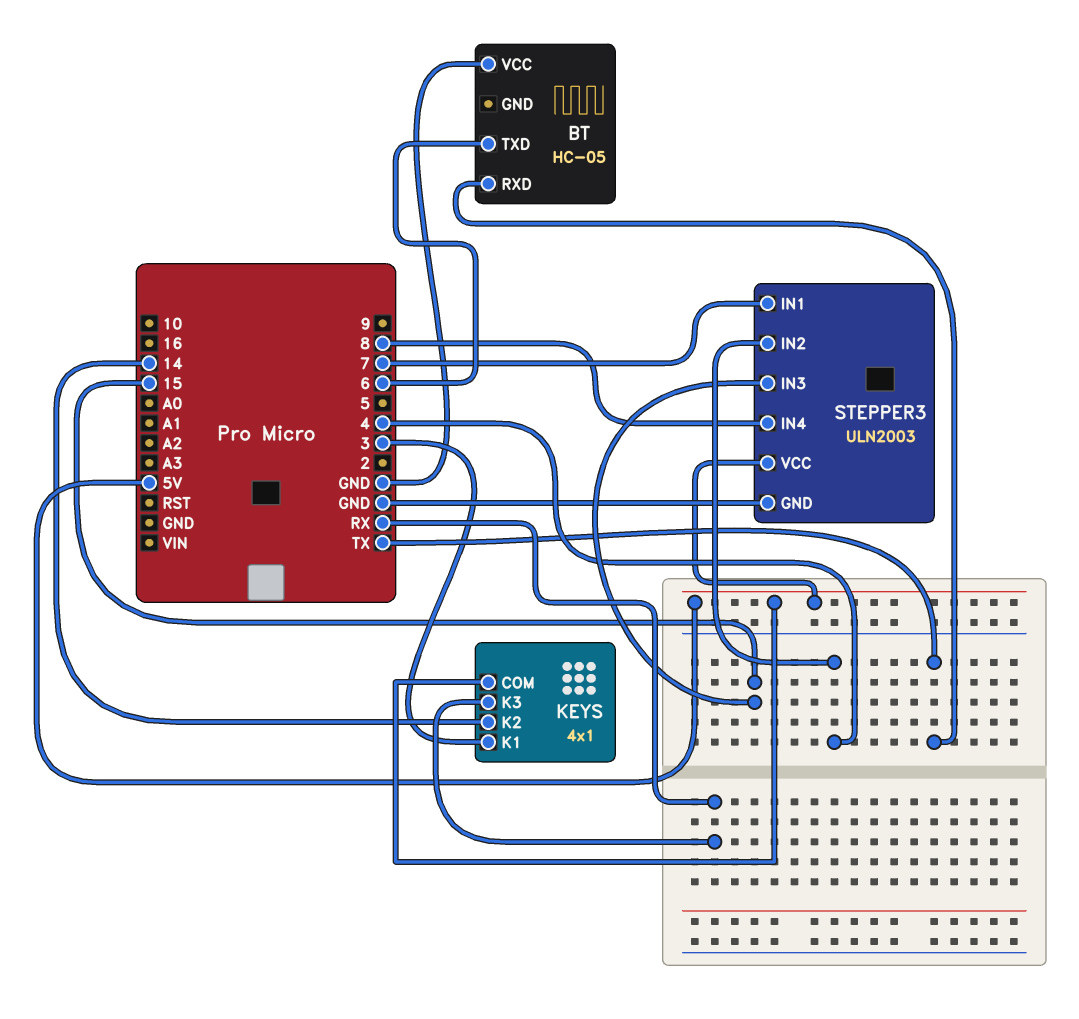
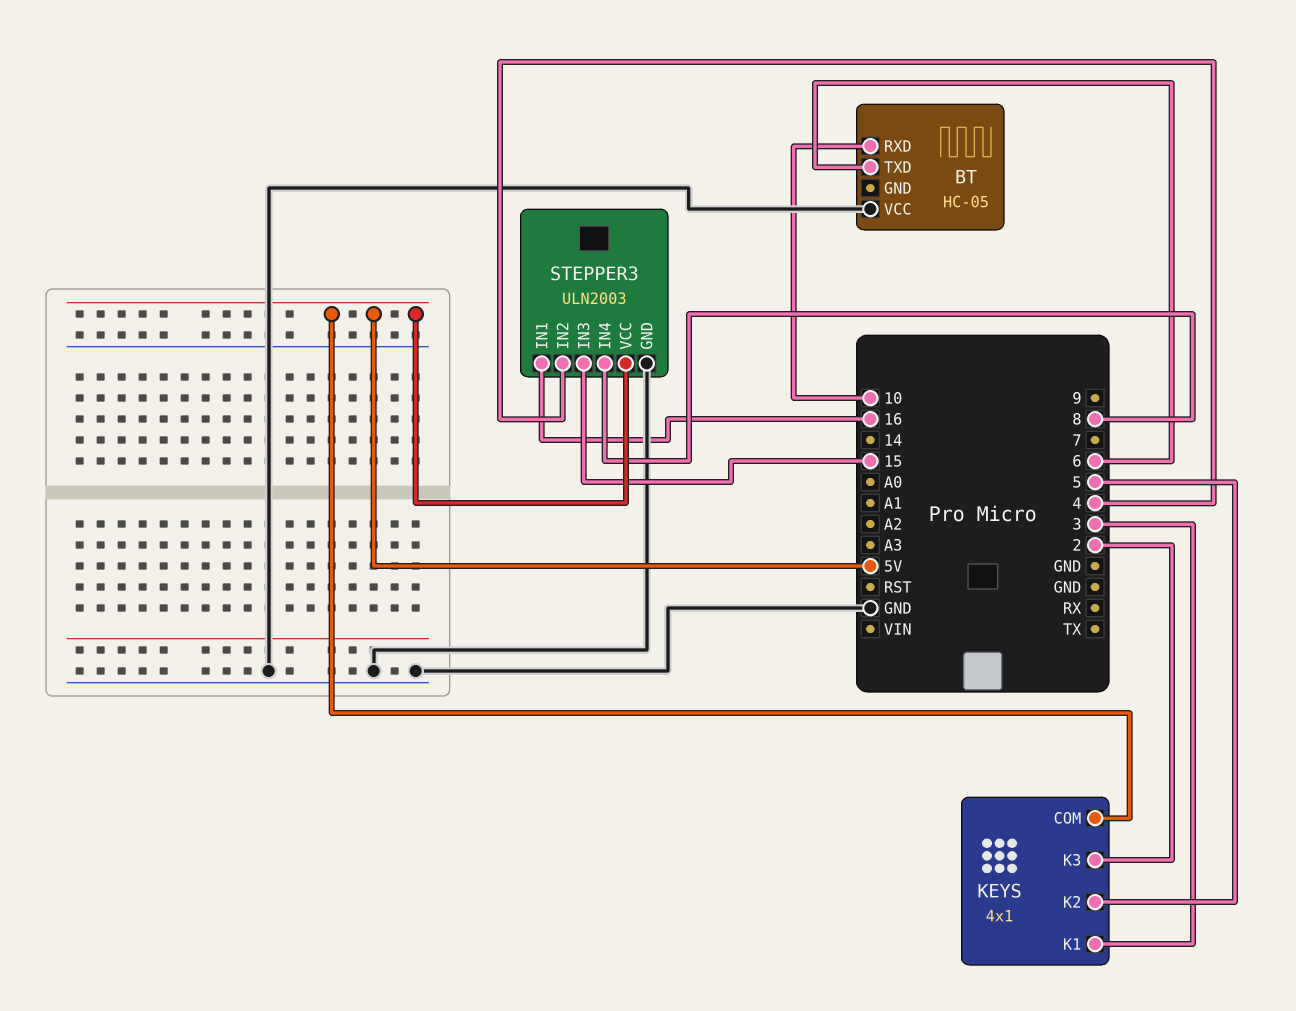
BT pin RXD: TX -> 10
KEYS pin K2: 14 -> 5
KEYS pin K3: RX -> 2
STEPPER3 pin IN1: 7 -> 16

